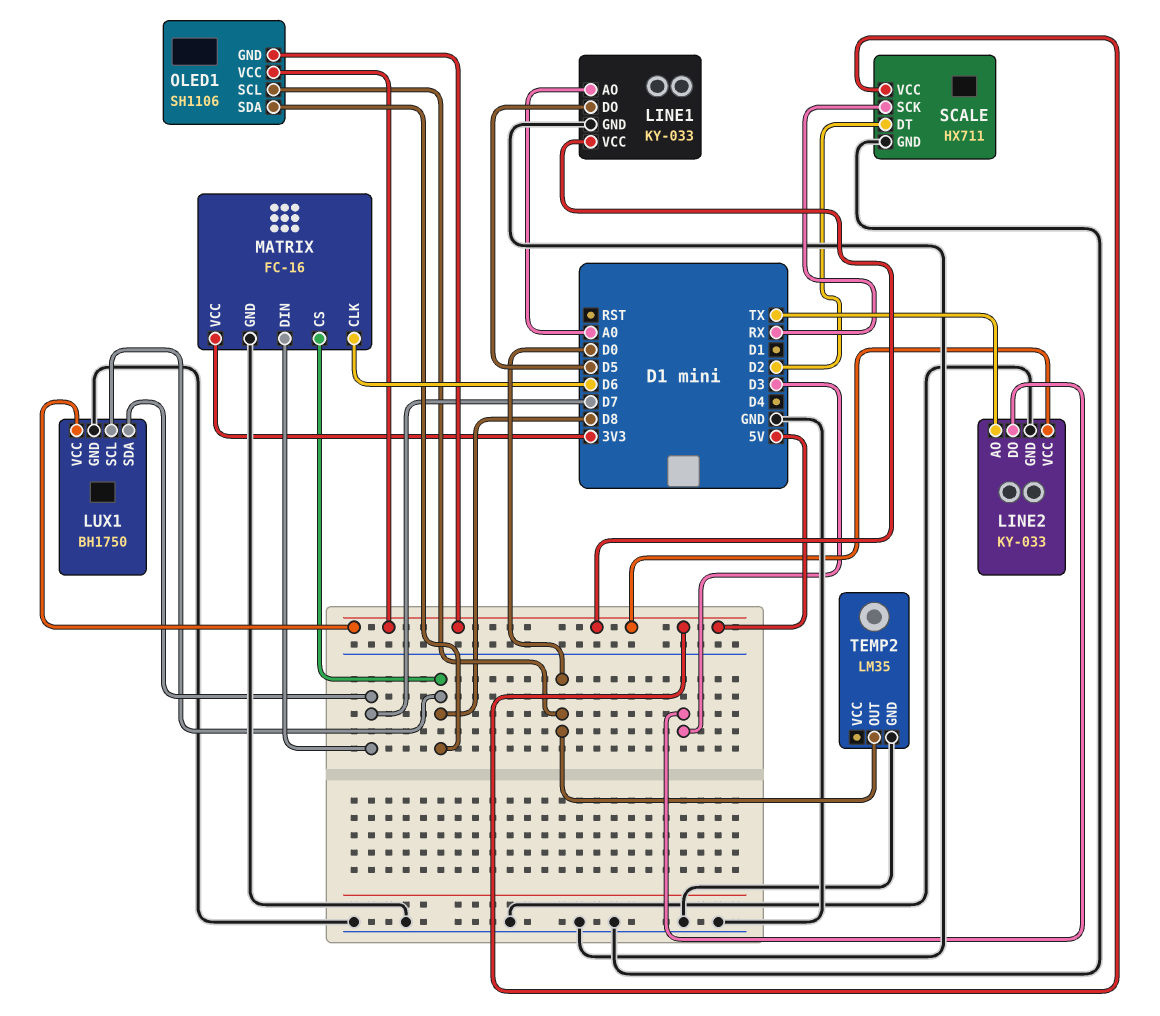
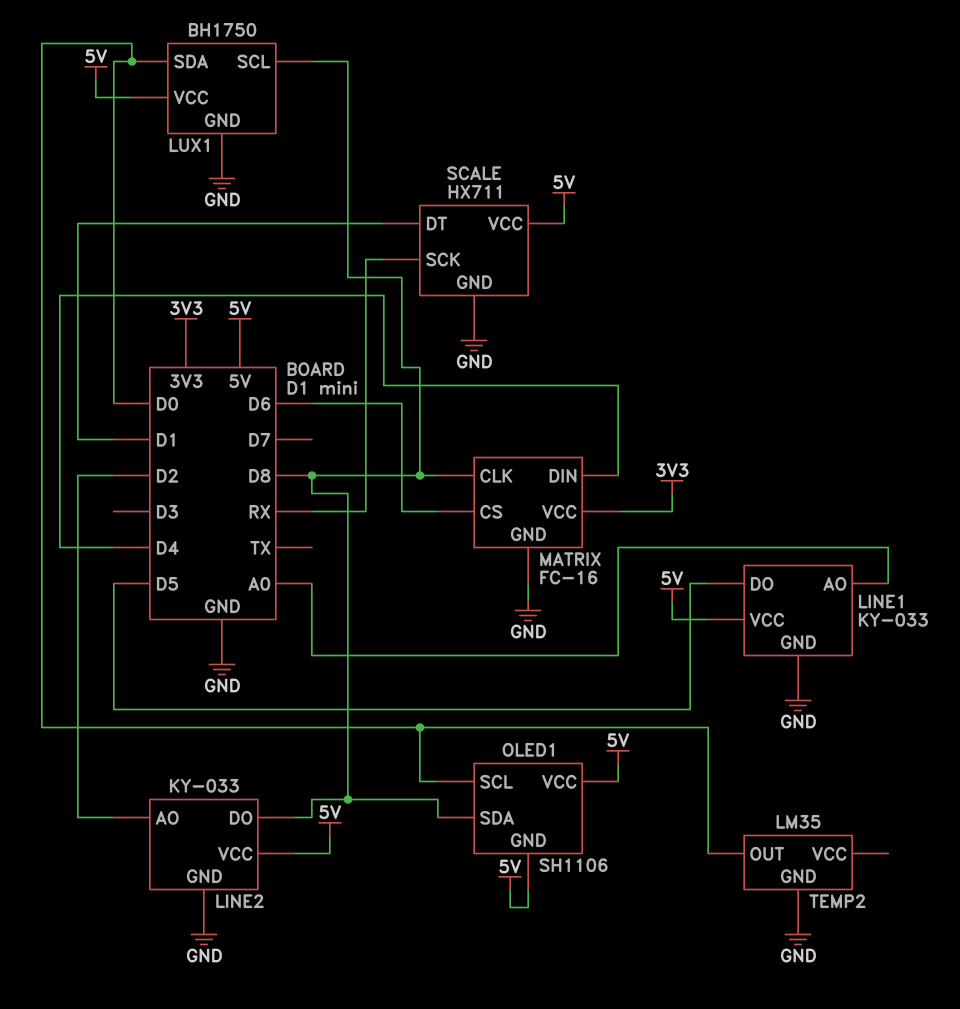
LINE2 pin AO: TX -> D2
LINE2 pin DO: D3 -> D8
LUX1 pin SDA: D7 -> D0
MATRIX pin CLK: D6 -> D8
MATRIX pin CS: D8 -> D6
MATRIX pin DIN: D7 -> D4
SCALE pin DT: D2 -> D1

